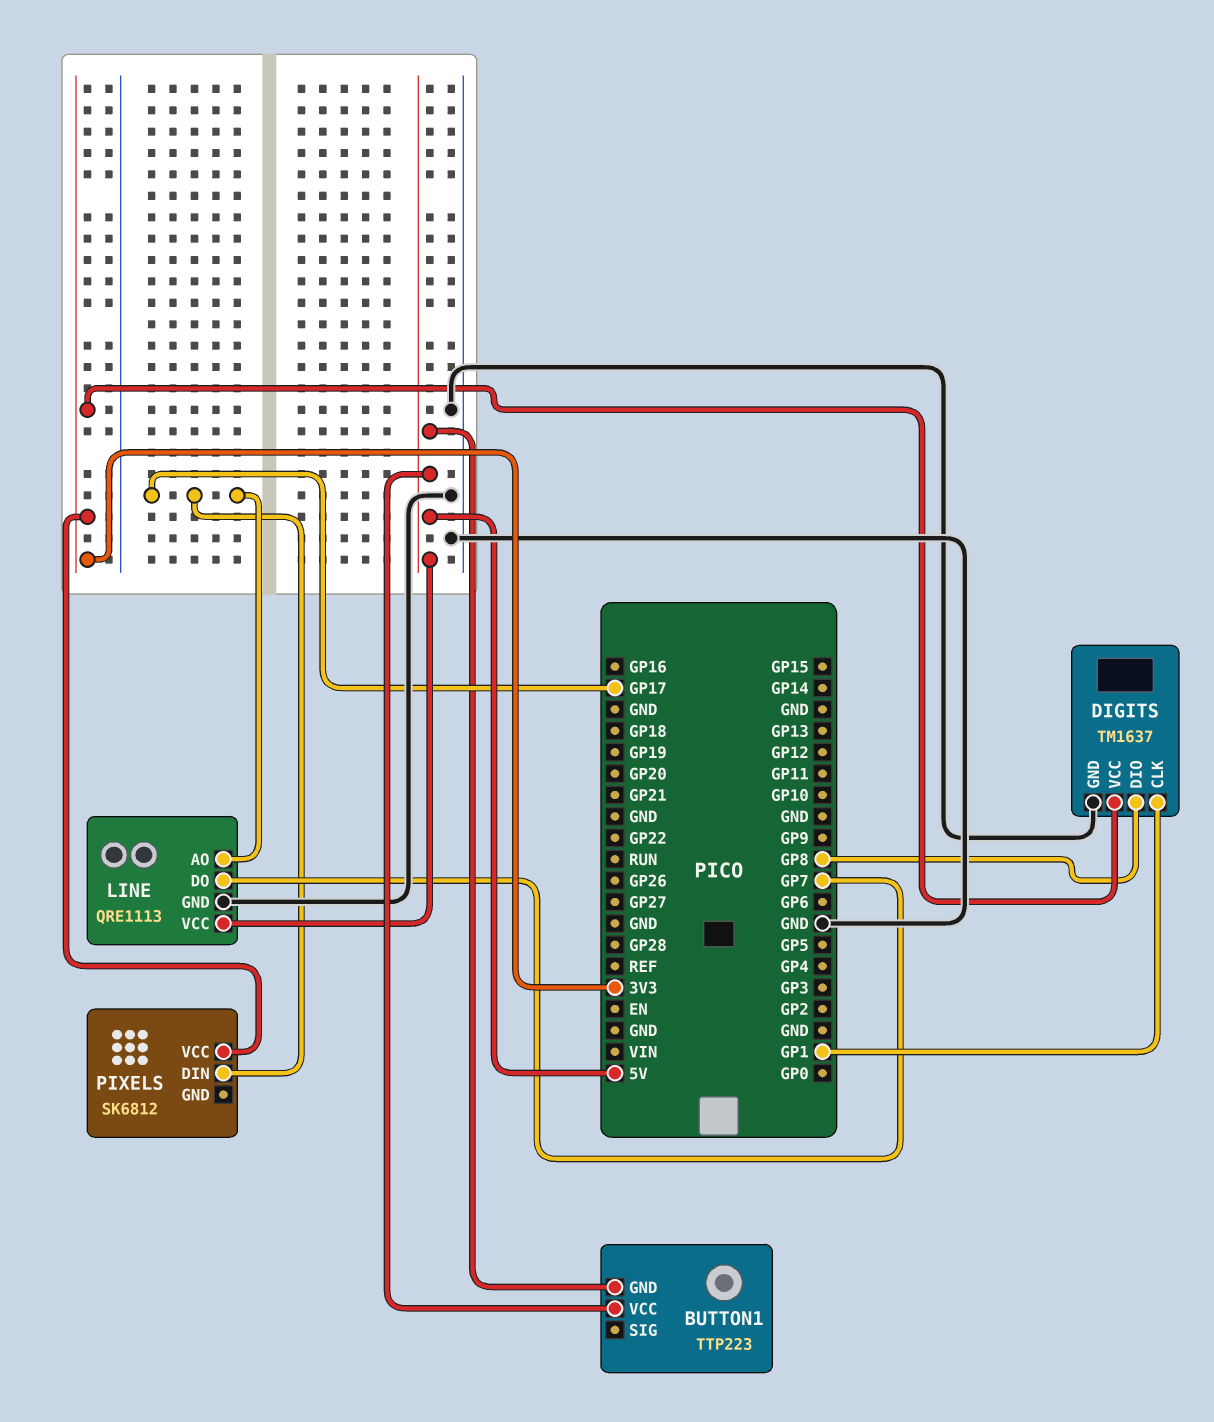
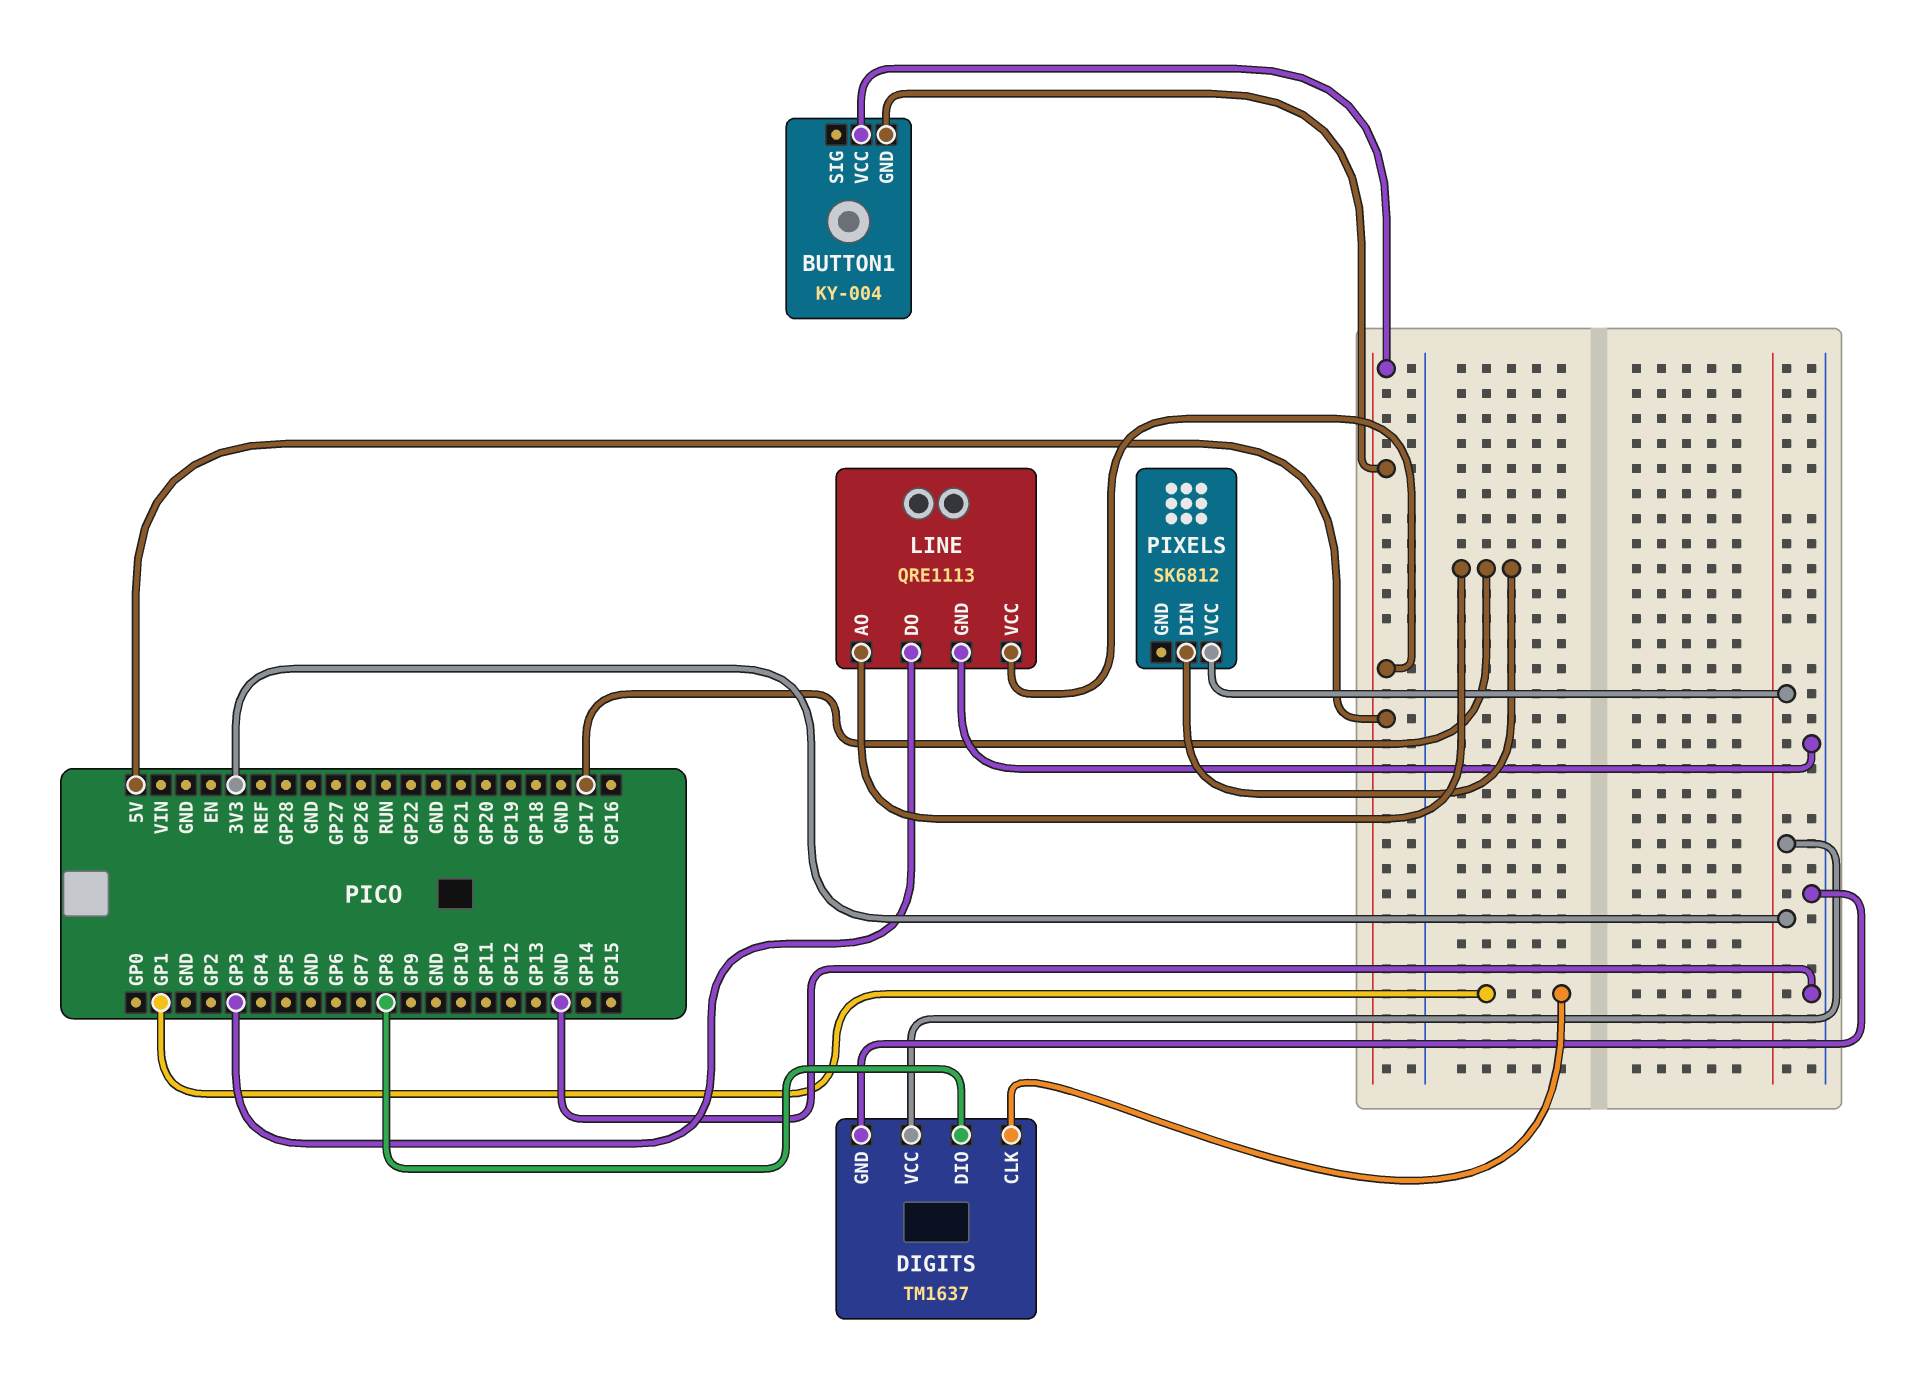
BUTTON1: TTP223 -> KY-004
LINE pin DO: GP7 -> GP3

